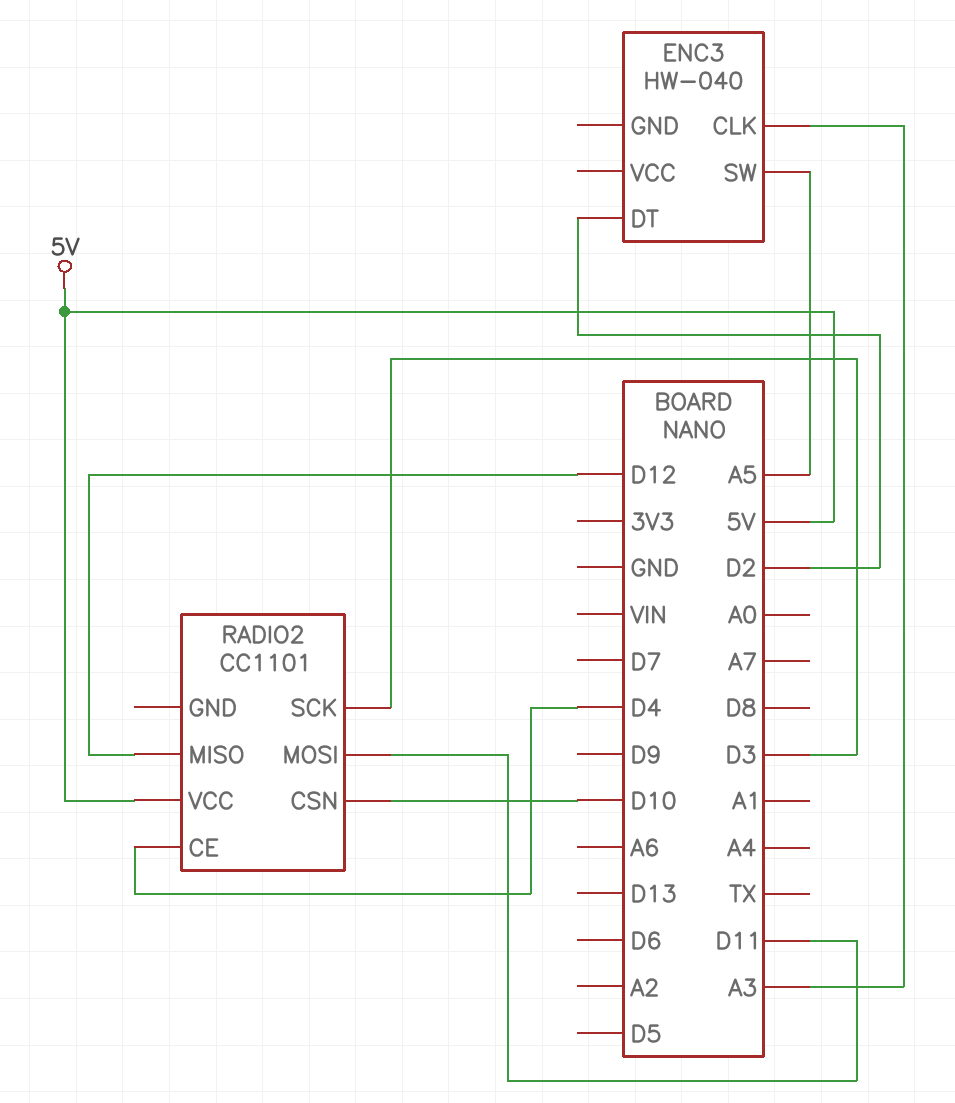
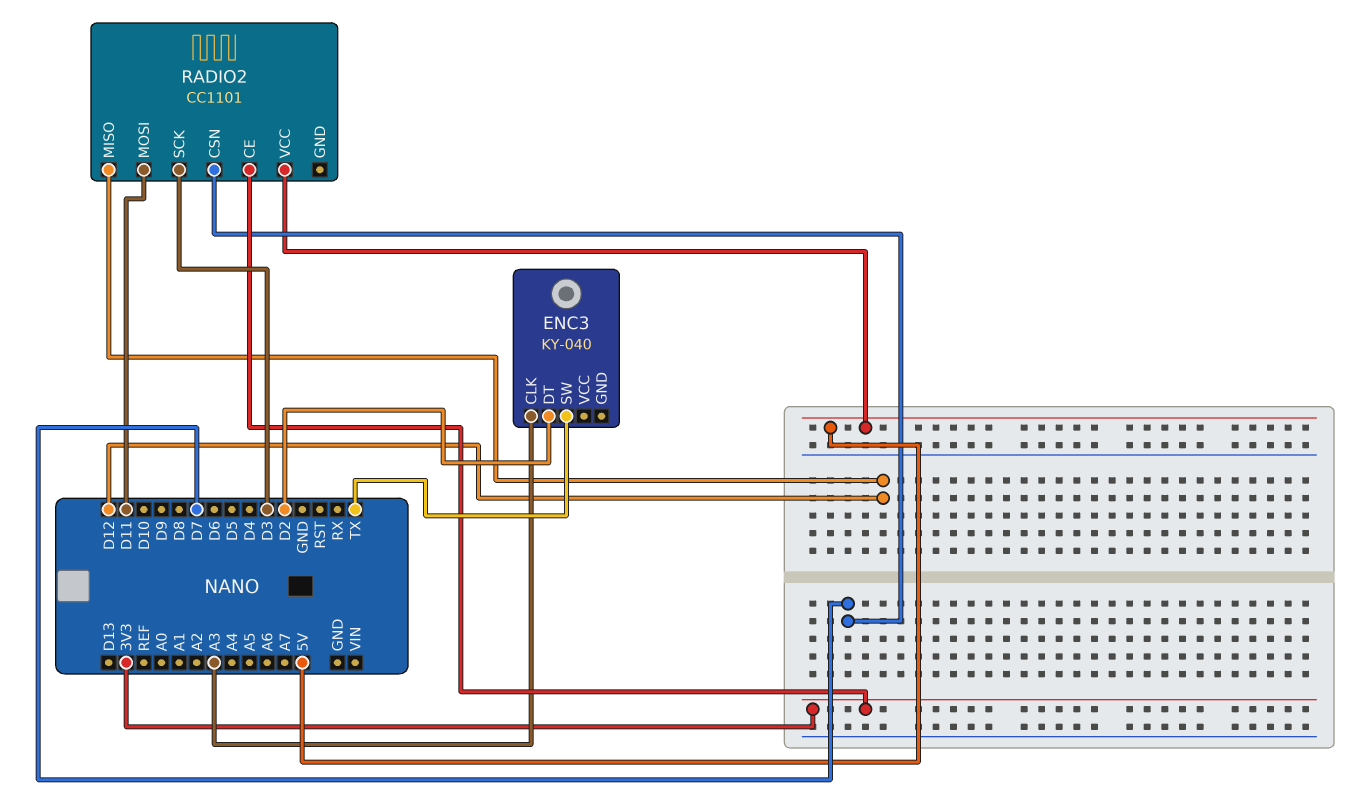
ENC3: HW-040 -> KY-040
ENC3 pin SW: A5 -> TX
RADIO2 pin CE: D4 -> 3V3
RADIO2 pin CSN: D10 -> D7

